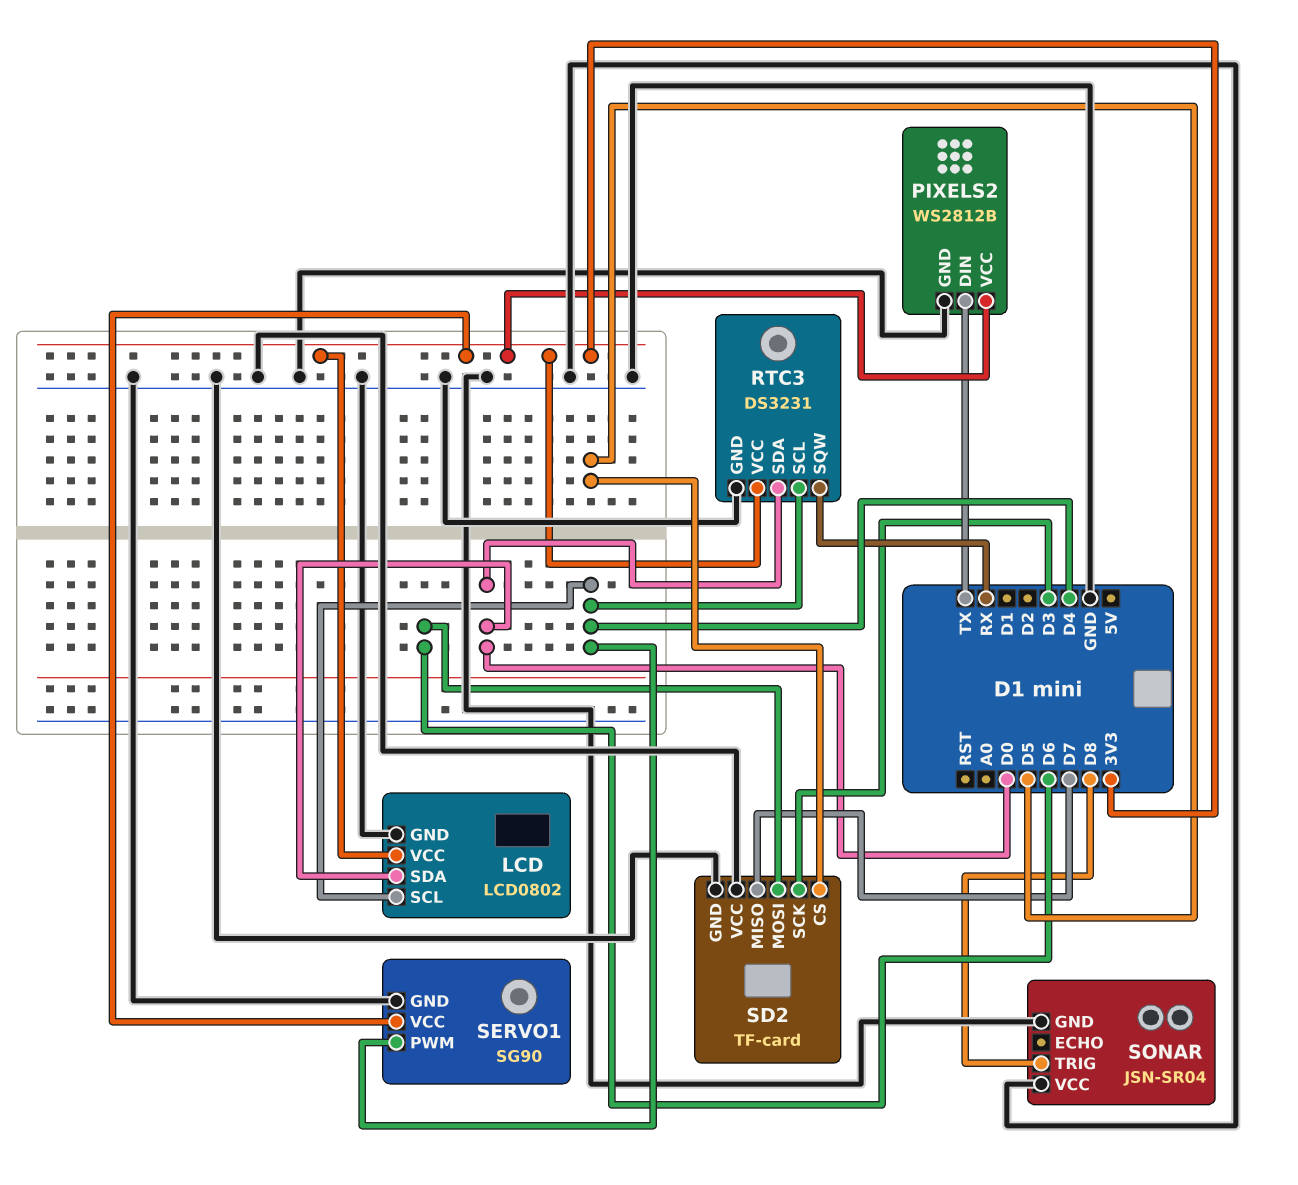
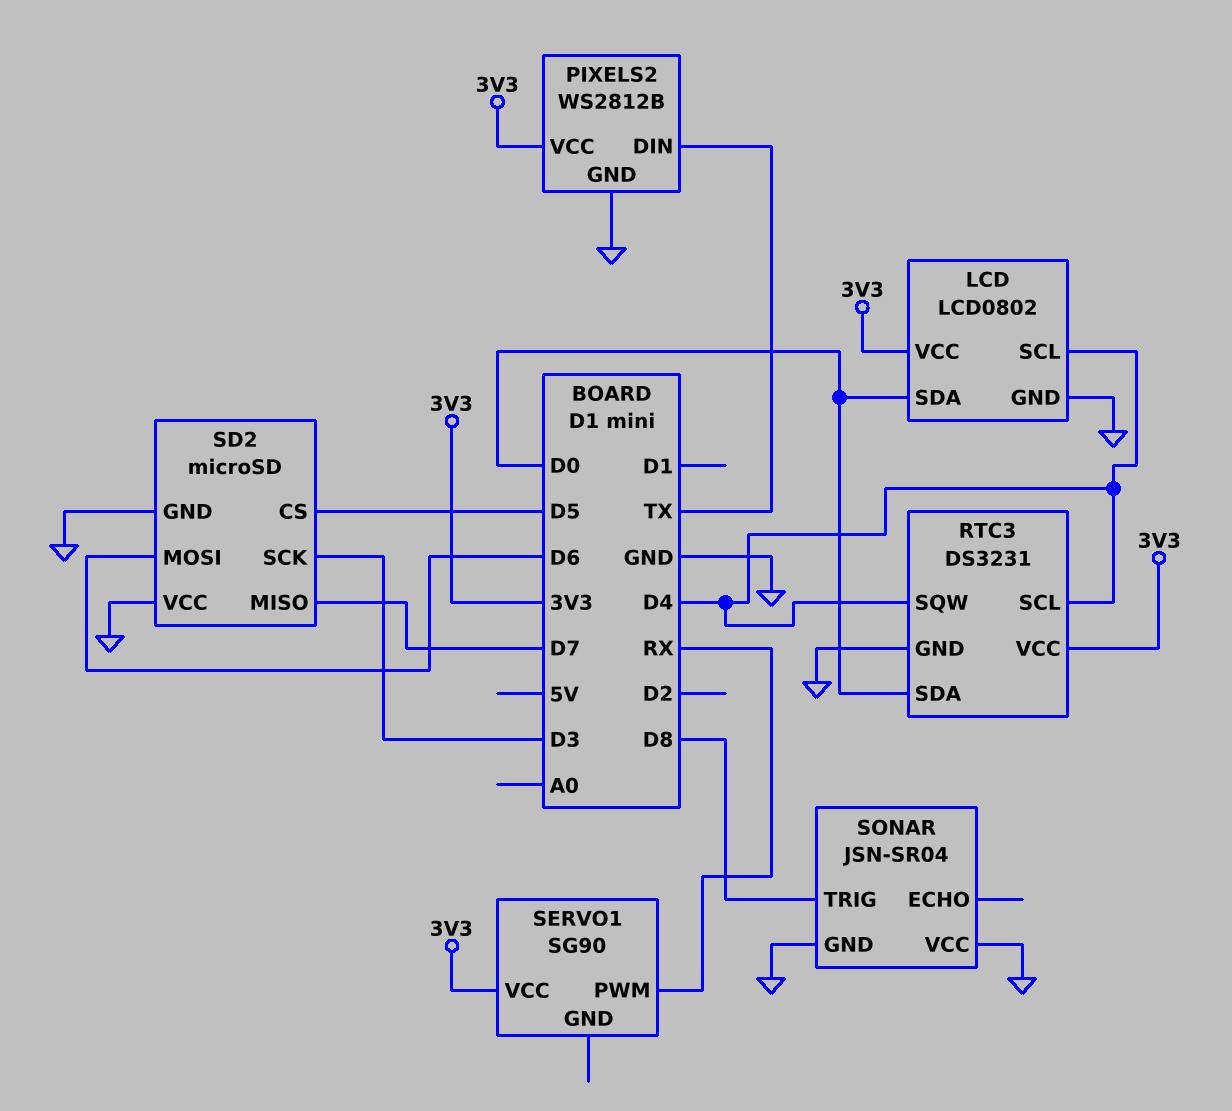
RTC3 pin SQW: RX -> D4
SD2: TF-card -> microSD
SERVO1 pin GND: GND -> none
SERVO1 pin PWM: D4 -> RX

